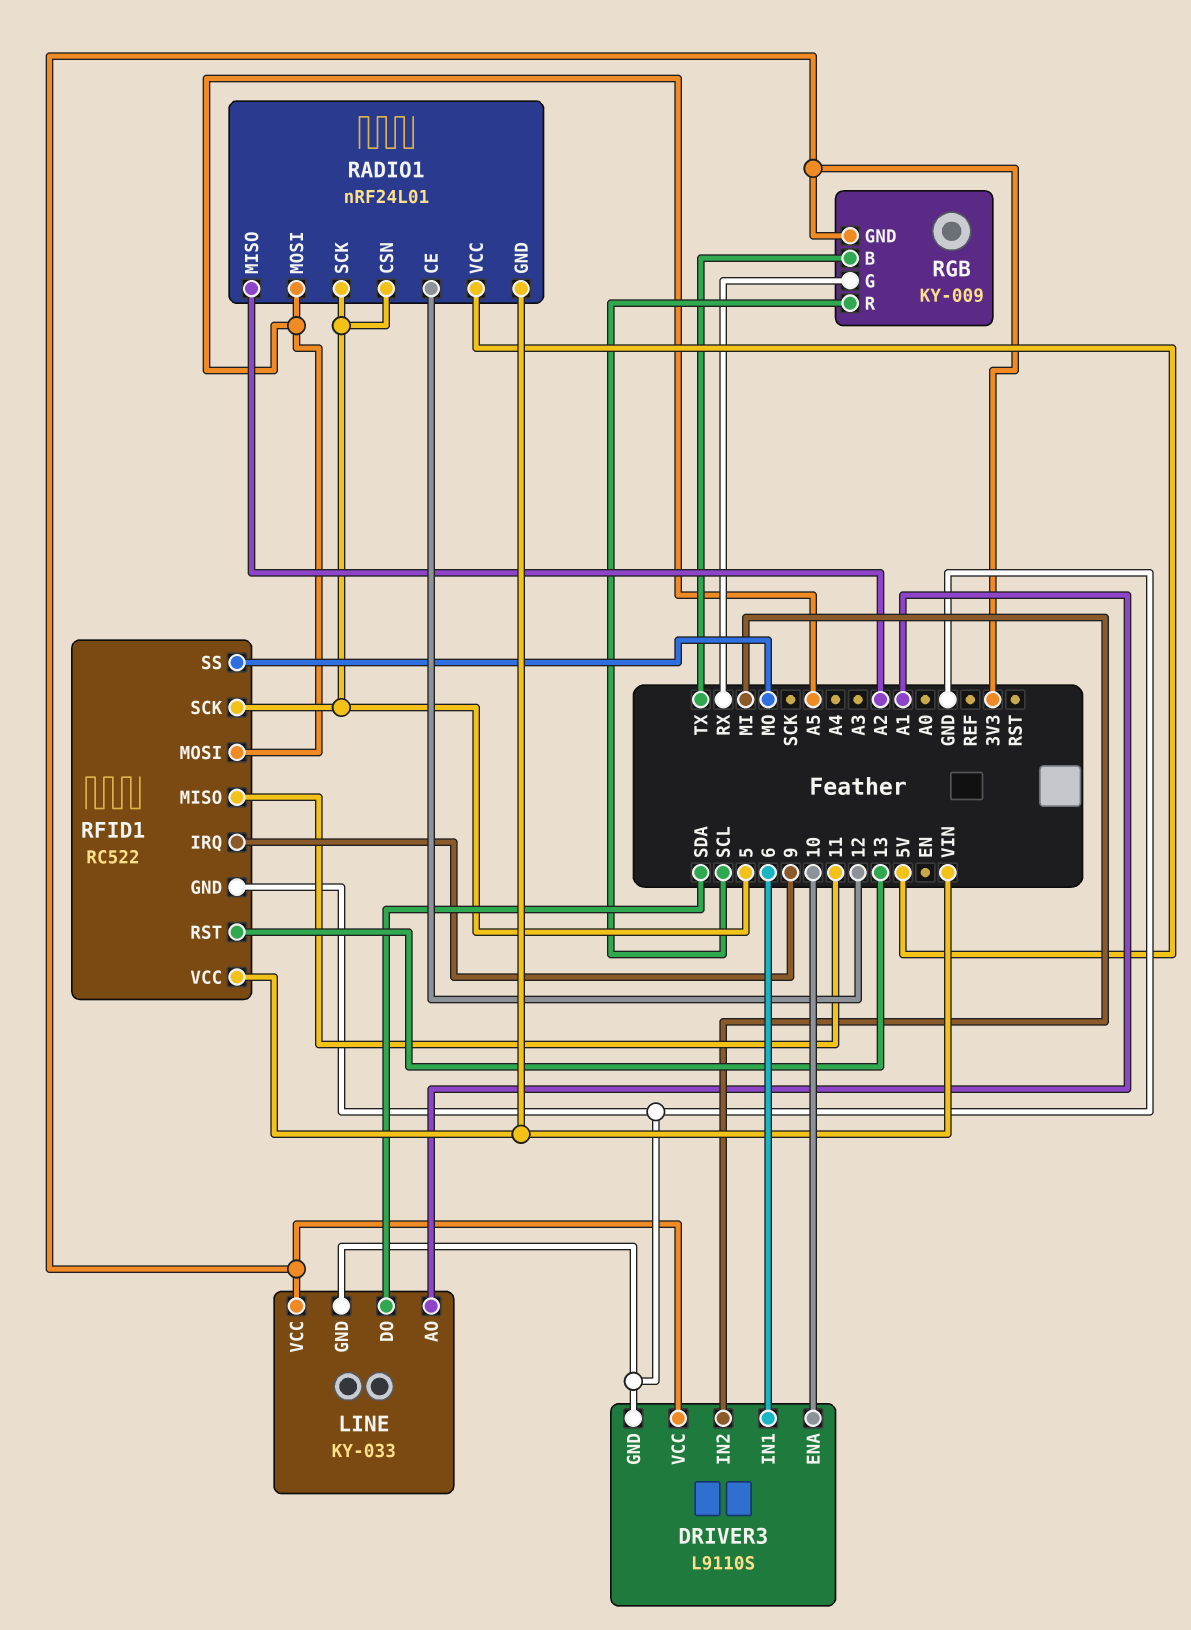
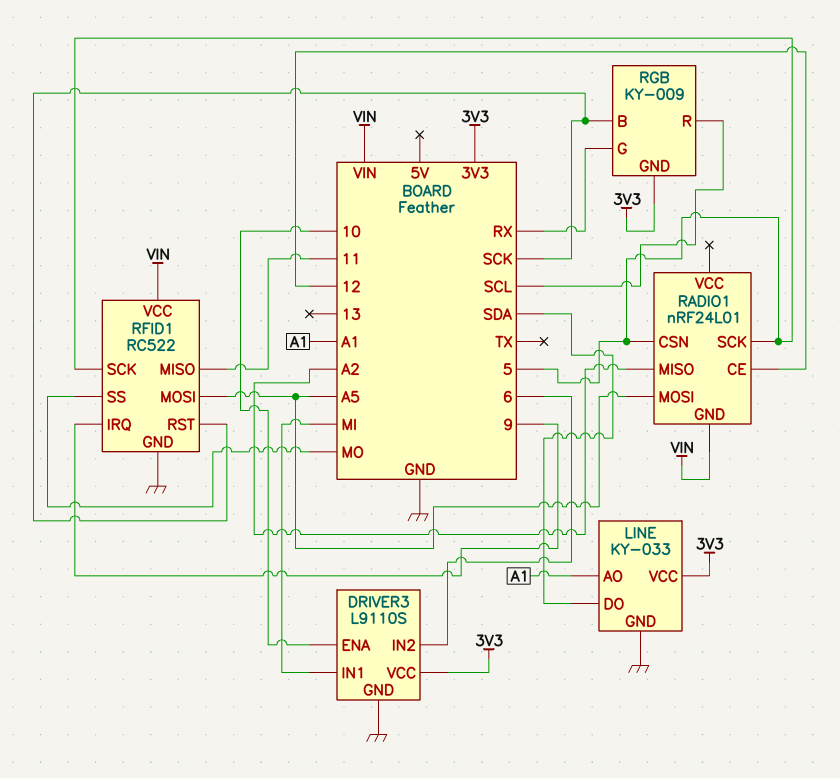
DRIVER3 pin IN1: 6 -> MI
DRIVER3 pin IN2: MI -> 6
RADIO1 pin VCC: 5V -> none
RFID1 pin RST: 13 -> SCK
RGB pin B: TX -> SCK

